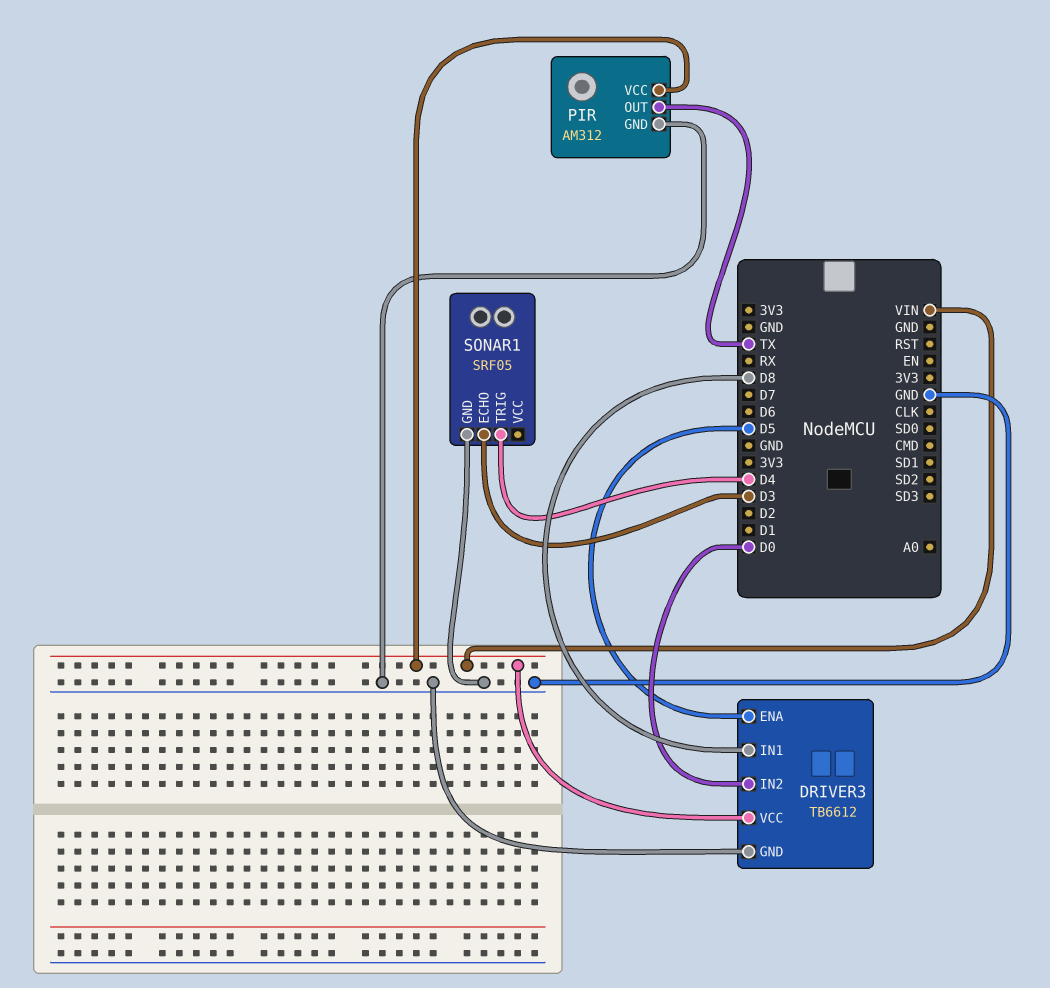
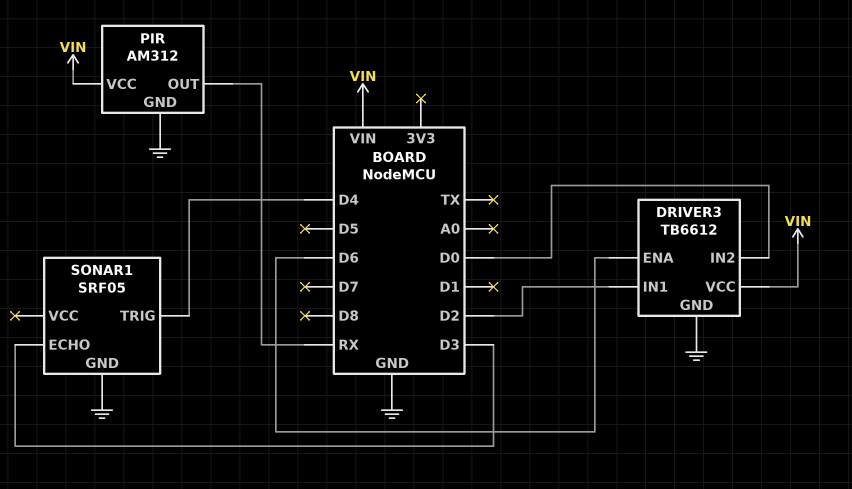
DRIVER3 pin ENA: D5 -> D6
DRIVER3 pin IN1: D8 -> D2
PIR pin OUT: TX -> RX

